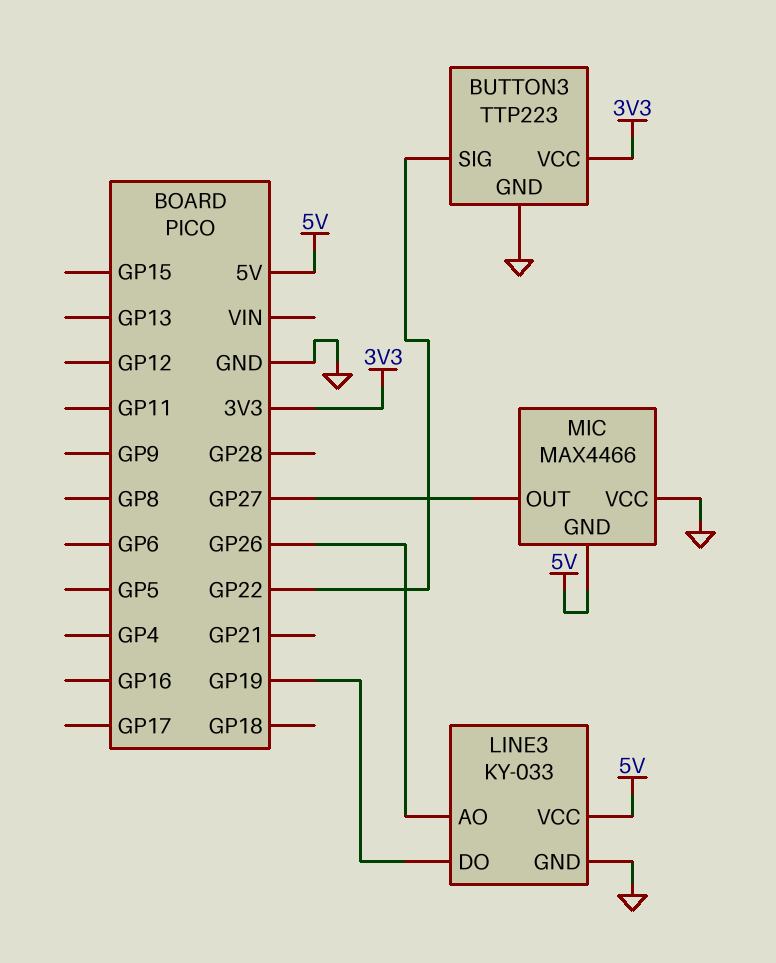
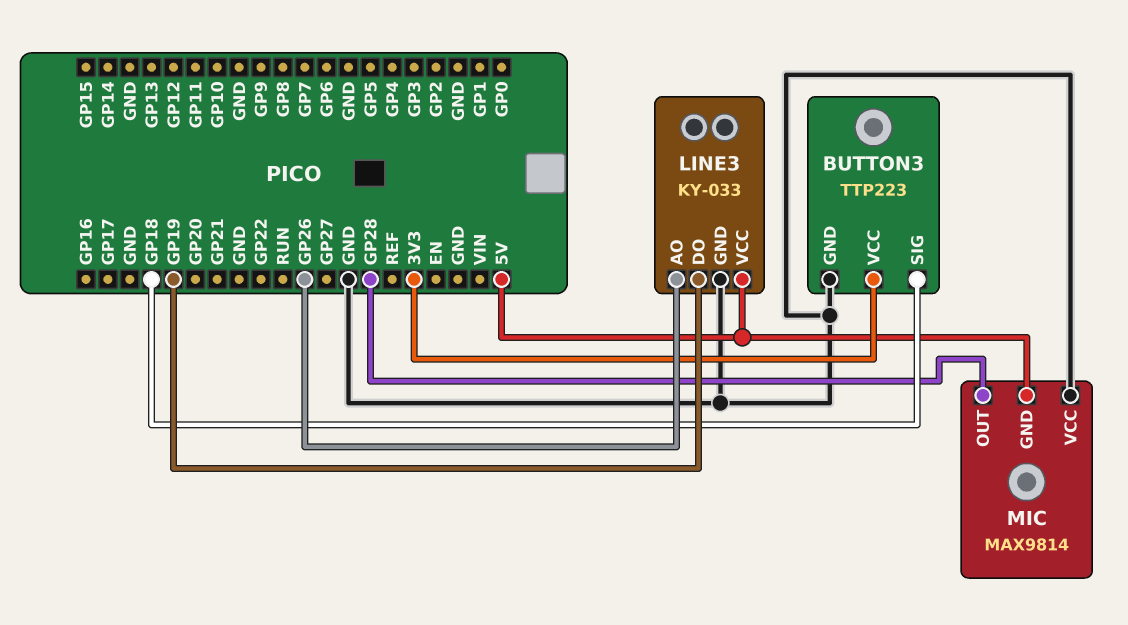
BUTTON3 pin SIG: GP22 -> GP18
MIC: MAX4466 -> MAX9814
MIC pin OUT: GP27 -> GP28

